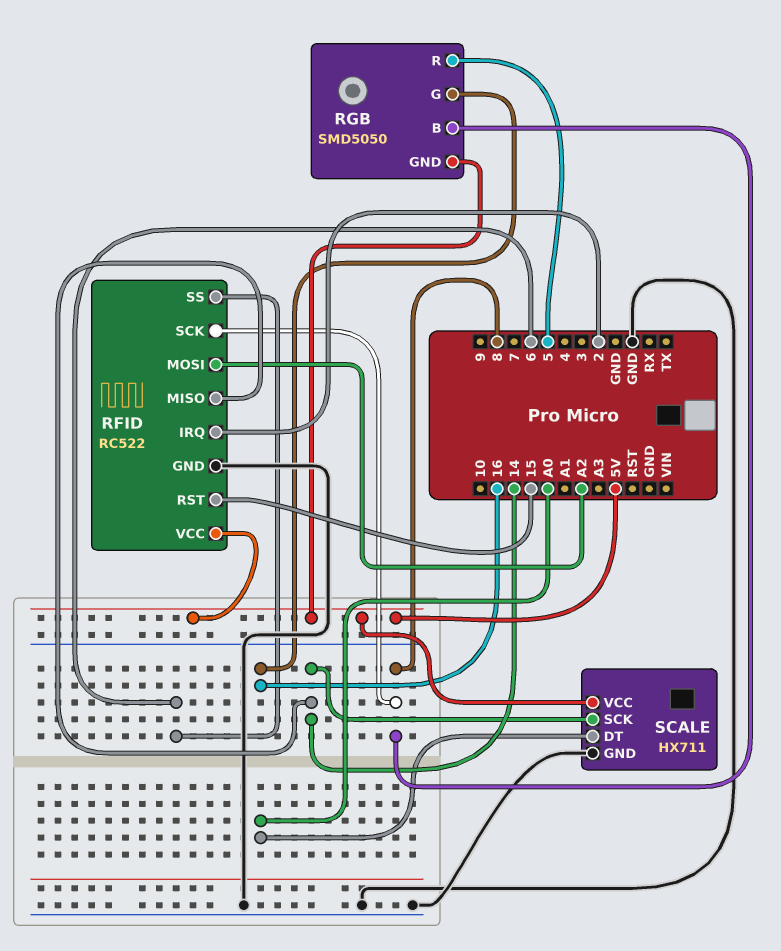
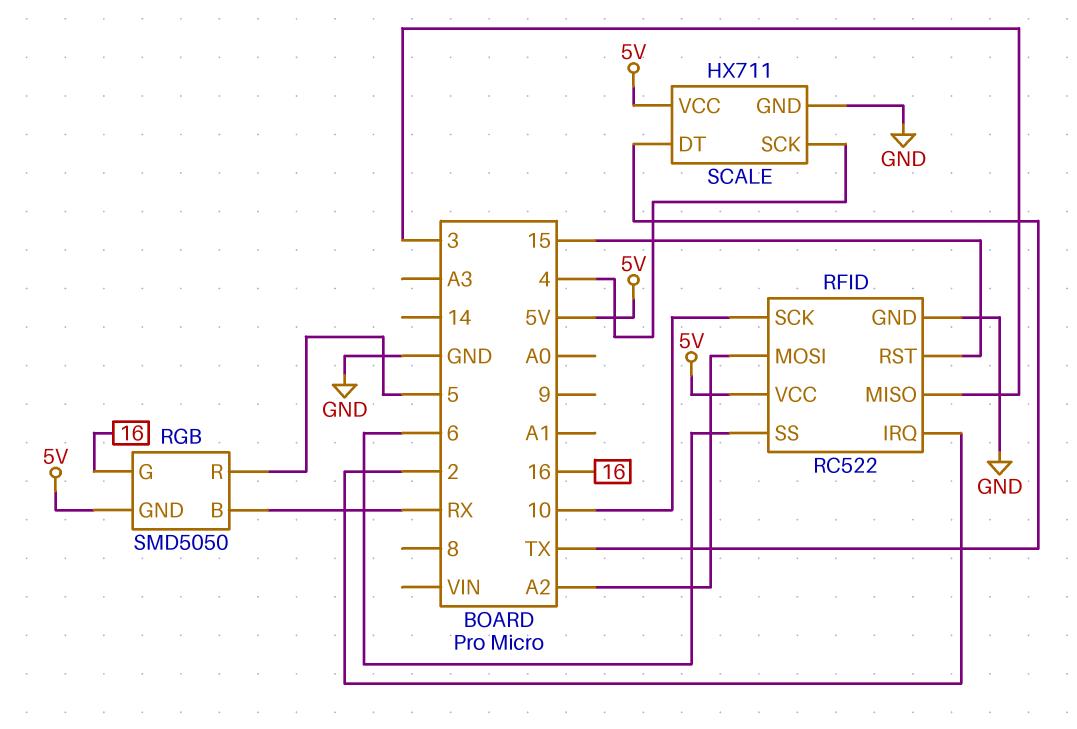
RFID pin MISO: 14 -> 3
RFID pin SCK: 8 -> 10
RGB pin B: 8 -> RX
SCALE pin DT: A0 -> TX
SCALE pin SCK: 14 -> 4

